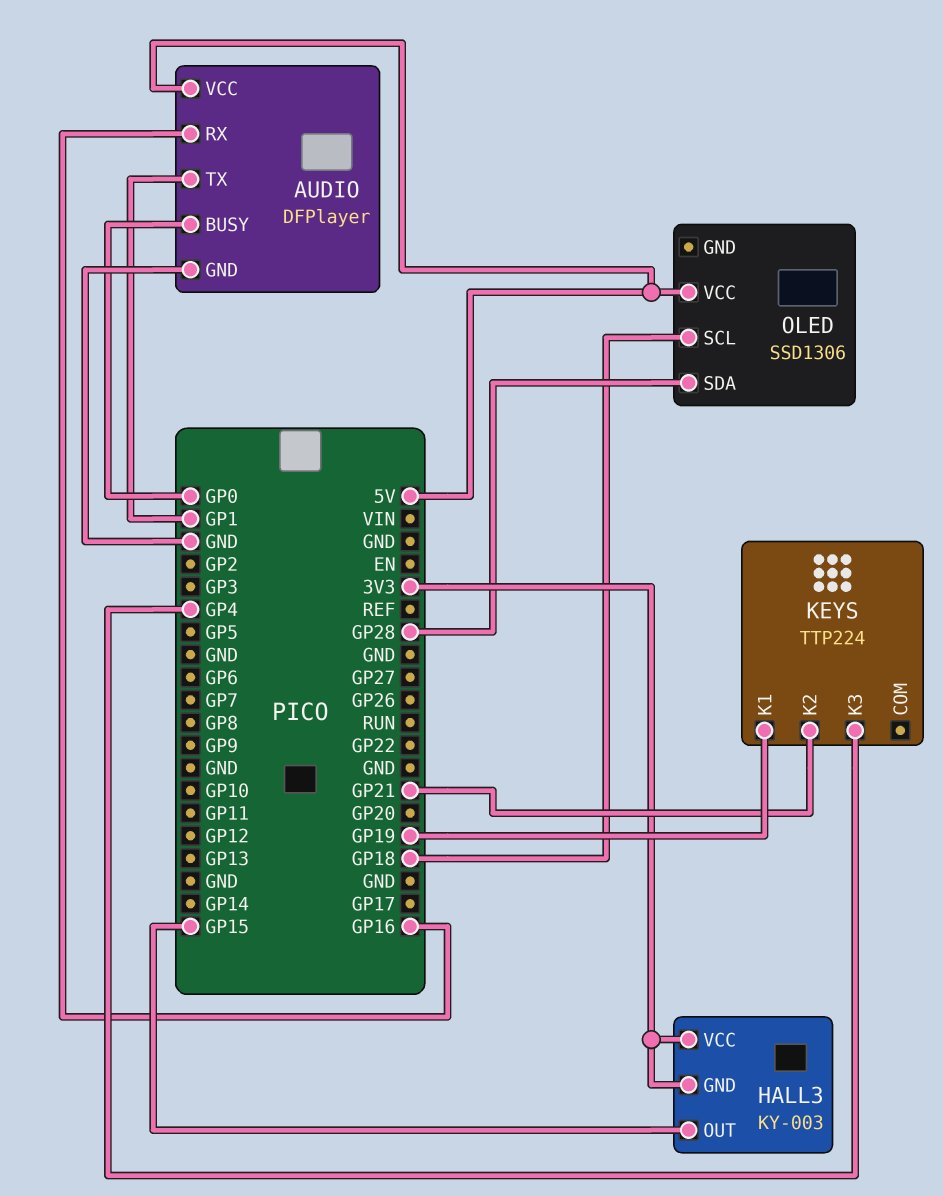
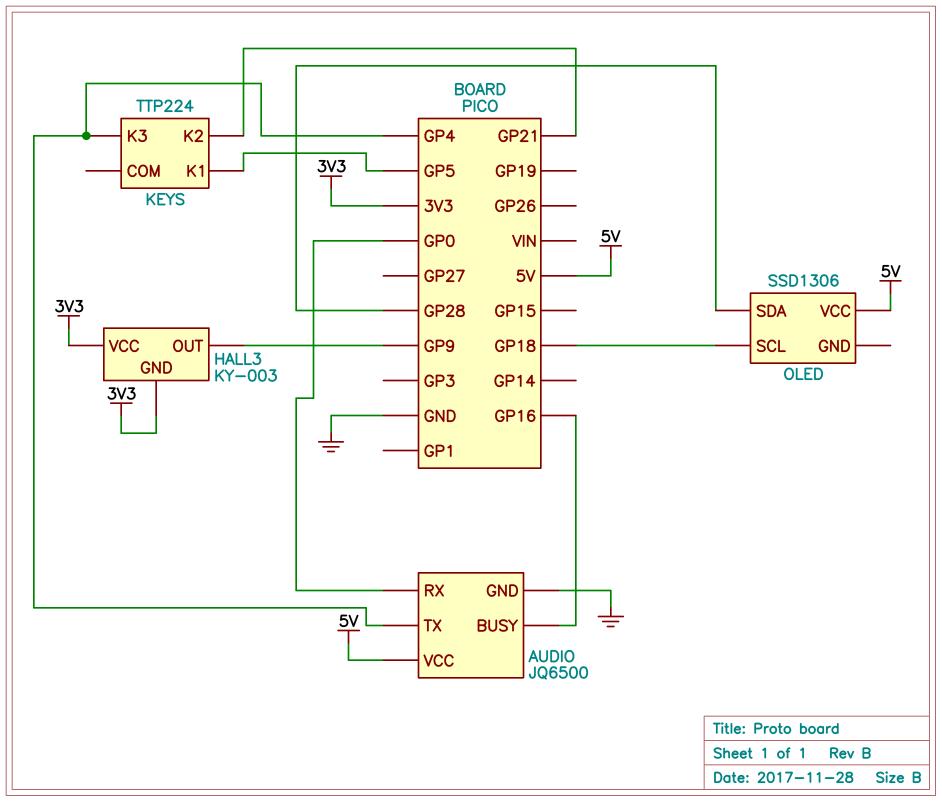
AUDIO: DFPlayer -> JQ6500
AUDIO pin BUSY: GP0 -> GP16
AUDIO pin RX: GP16 -> GP0
AUDIO pin TX: GP1 -> GP4
HALL3 pin OUT: GP15 -> GP9
KEYS pin K1: GP19 -> GP5

